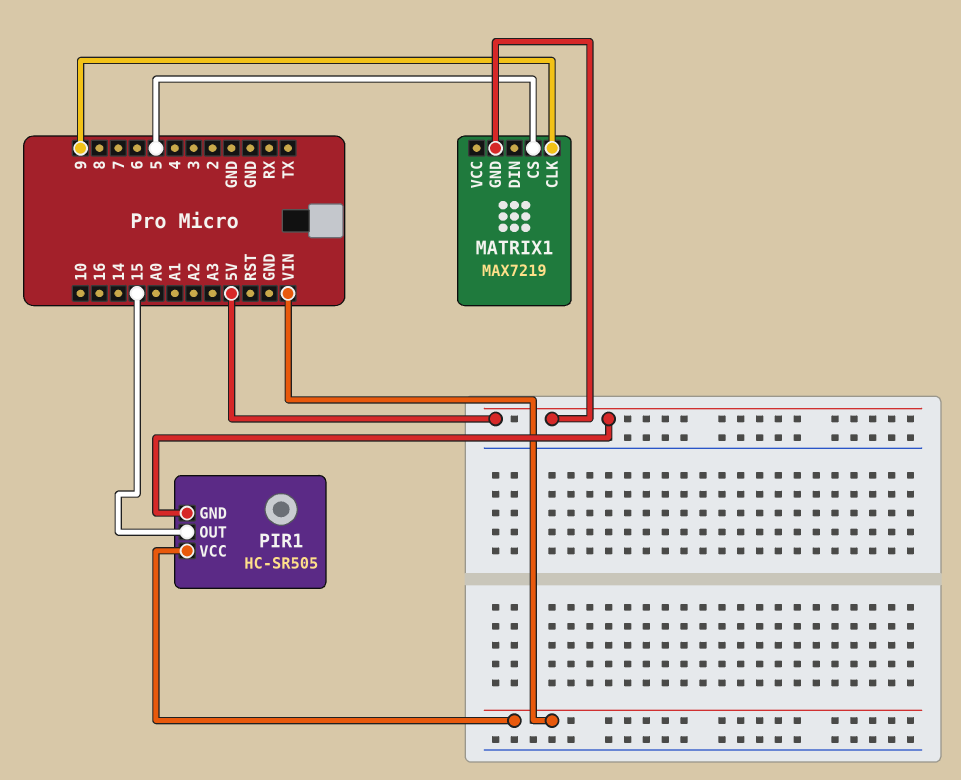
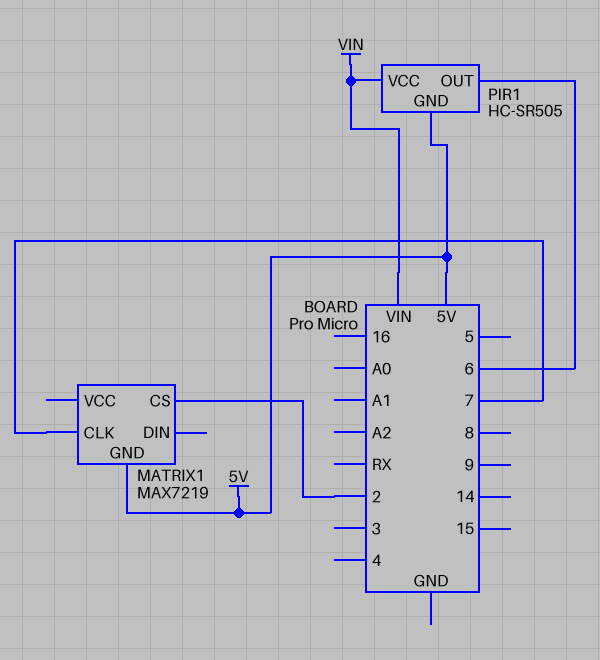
MATRIX1 pin CLK: 9 -> 7
MATRIX1 pin CS: 5 -> 2
PIR1 pin OUT: 15 -> 6

